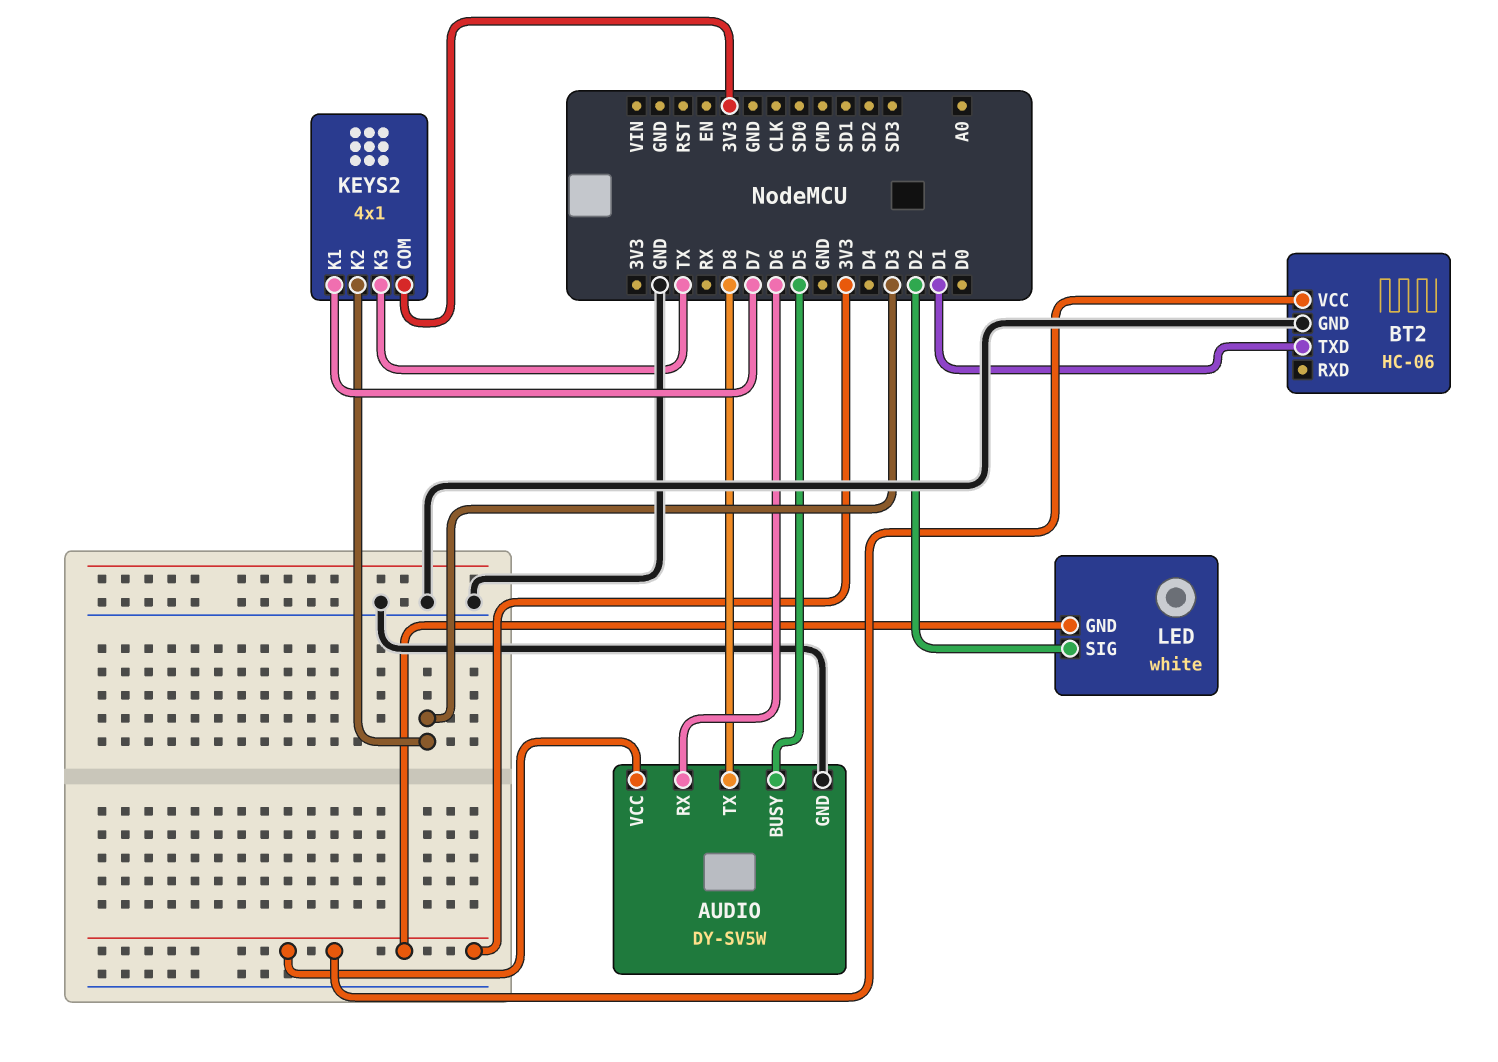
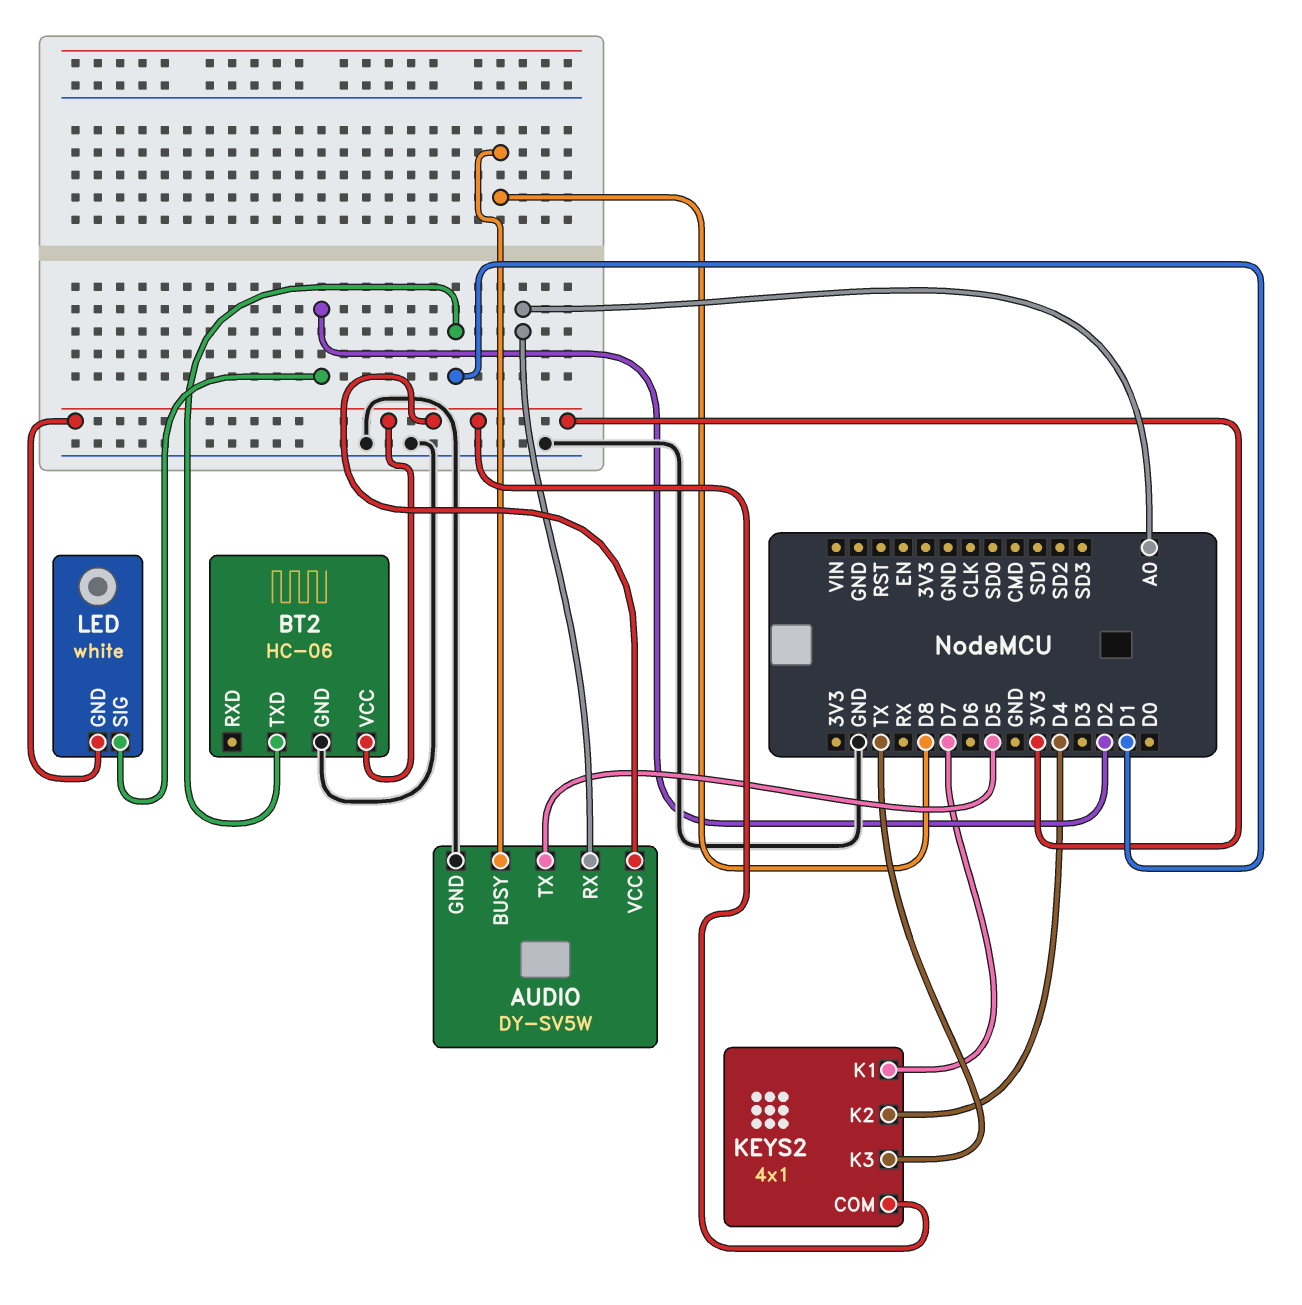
AUDIO pin BUSY: D5 -> D8
AUDIO pin RX: D6 -> A0
AUDIO pin TX: D8 -> D5
KEYS2 pin K2: D3 -> D4

